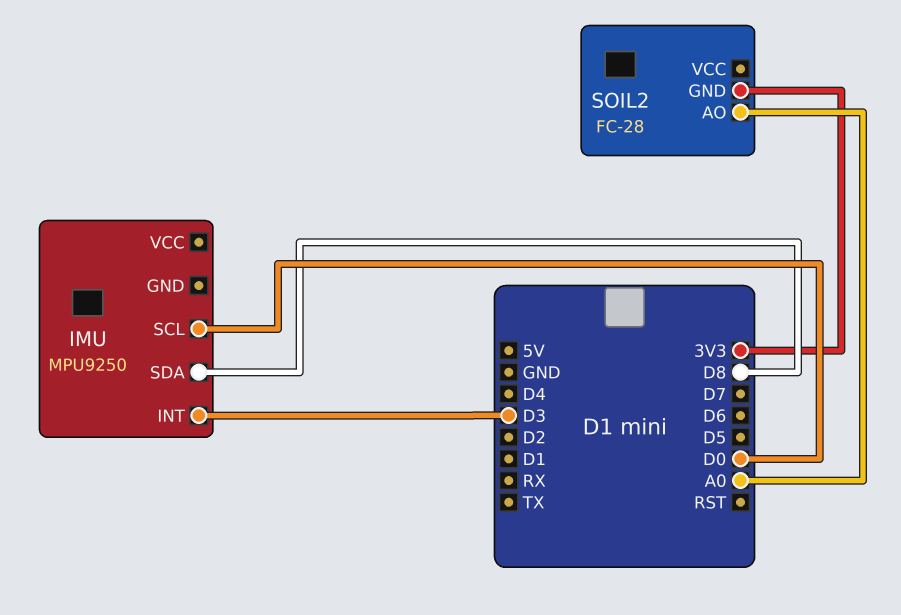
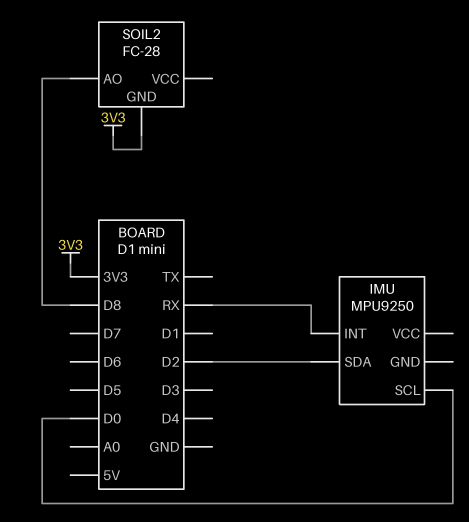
IMU pin INT: D3 -> RX
IMU pin SDA: D8 -> D2
SOIL2 pin AO: A0 -> D8

